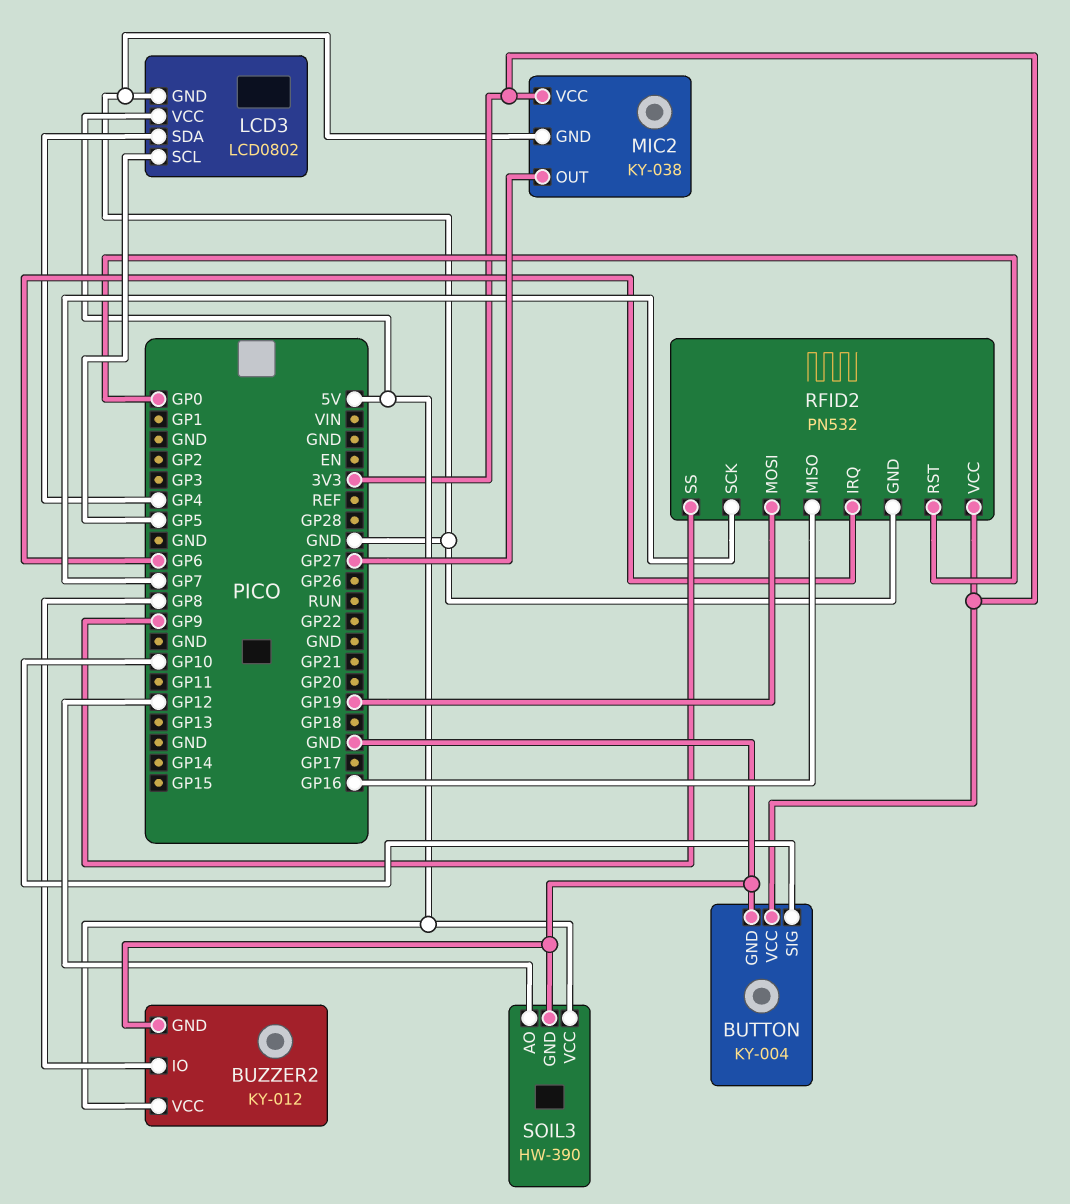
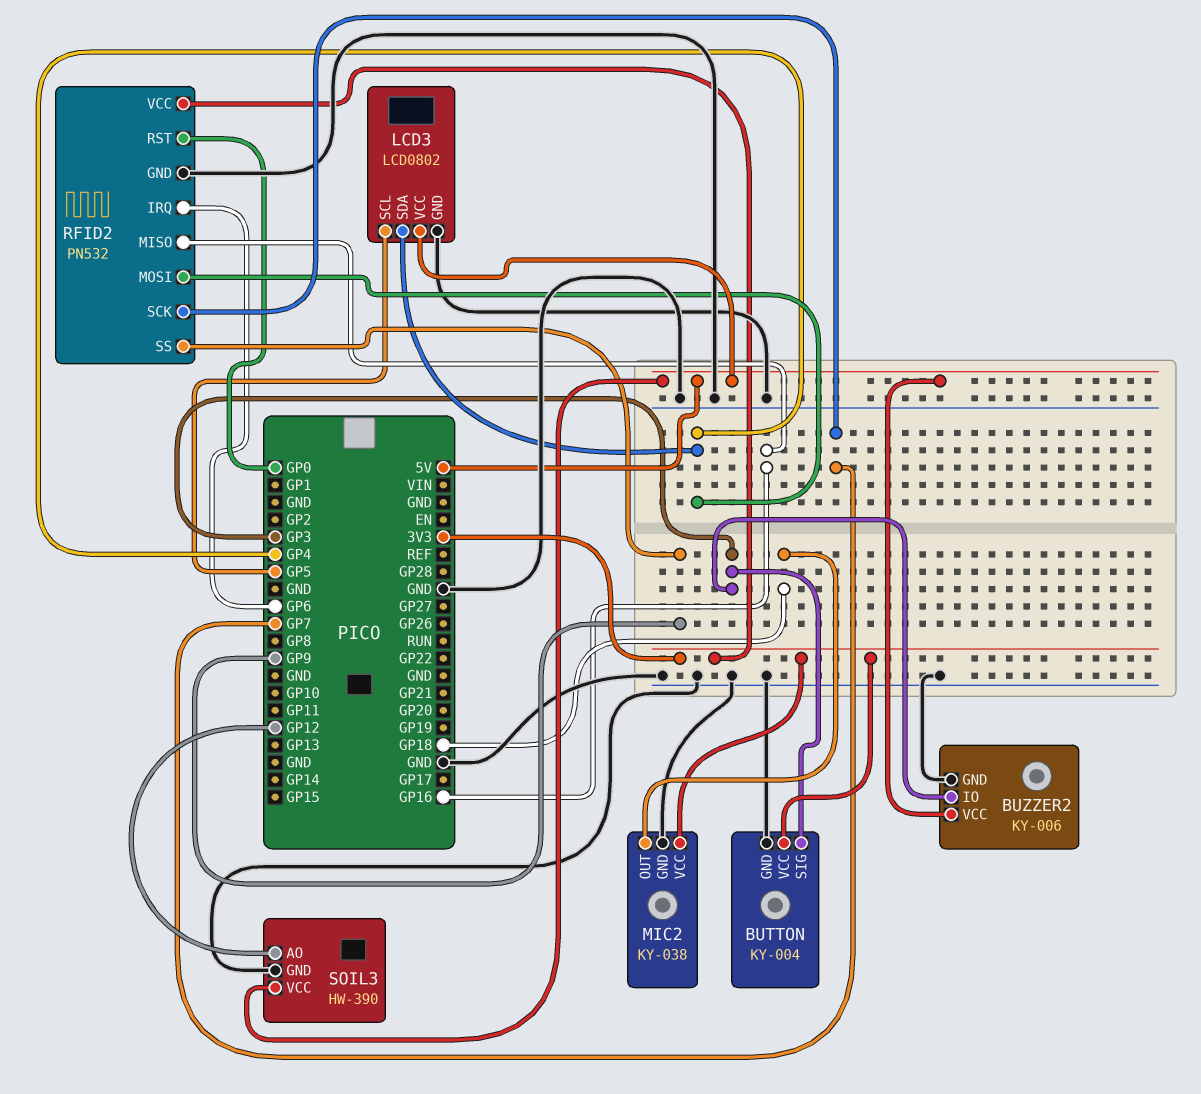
BUTTON pin SIG: GP10 -> GP3
BUZZER2: KY-012 -> KY-006
BUZZER2 pin IO: GP8 -> GP3
MIC2 pin OUT: GP27 -> GP18
RFID2 pin MOSI: GP19 -> GP4

